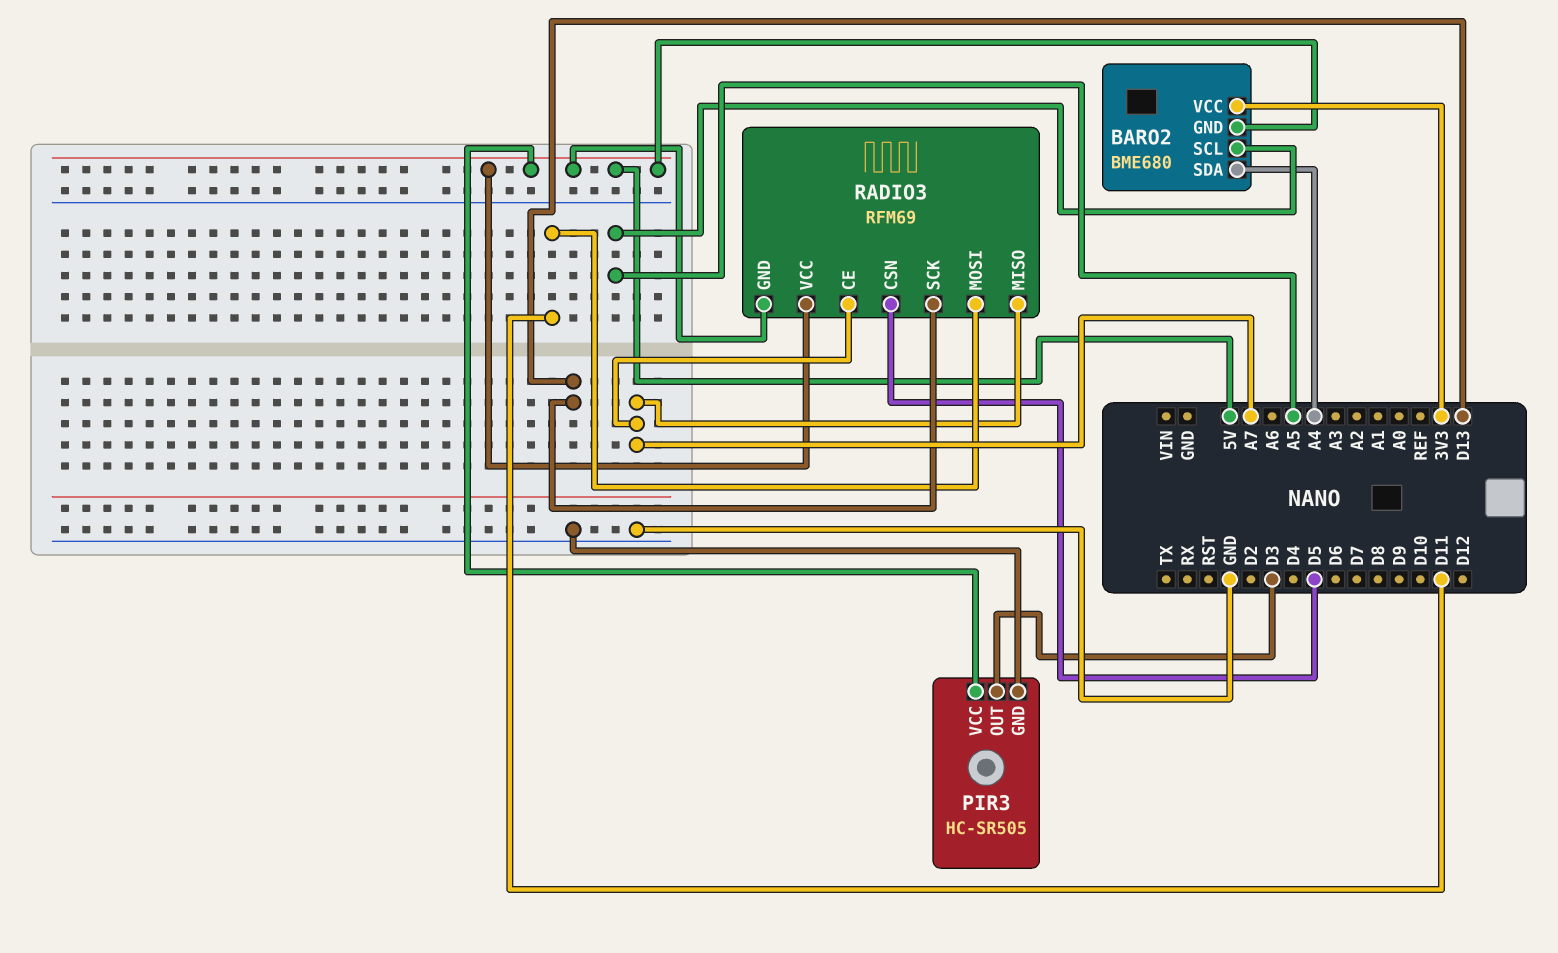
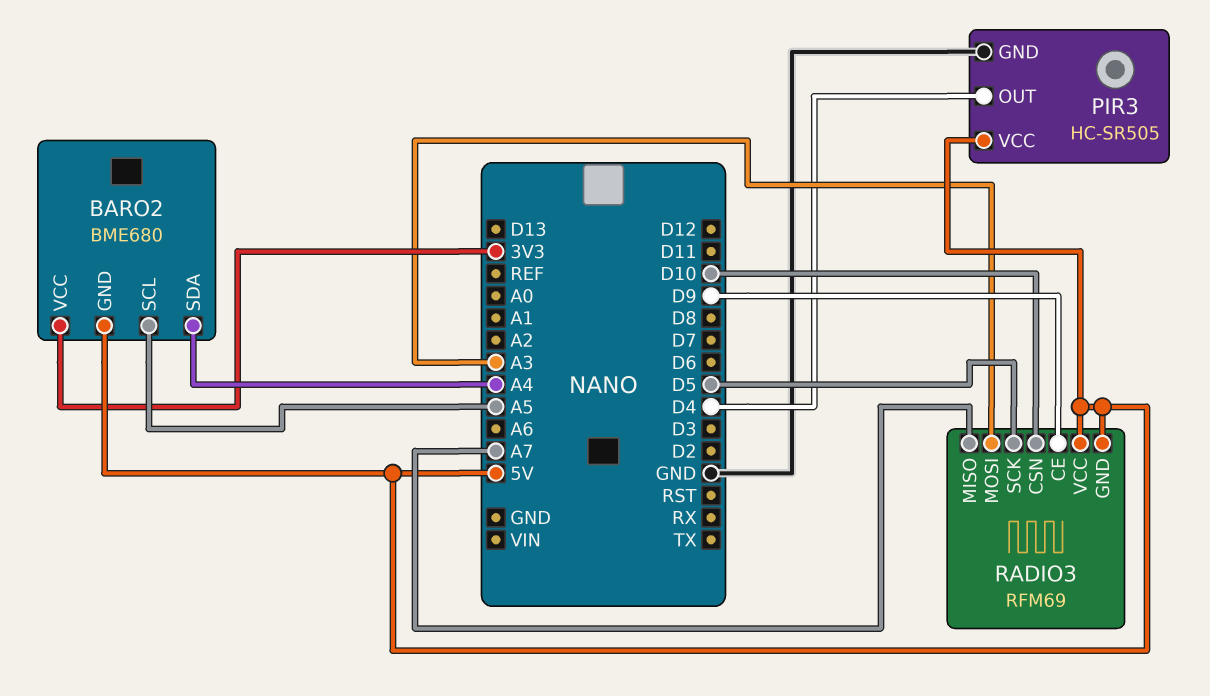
PIR3 pin OUT: D3 -> D4
RADIO3 pin CE: A7 -> D9
RADIO3 pin CSN: D5 -> D10
RADIO3 pin MOSI: D11 -> A3
RADIO3 pin SCK: D13 -> D5

